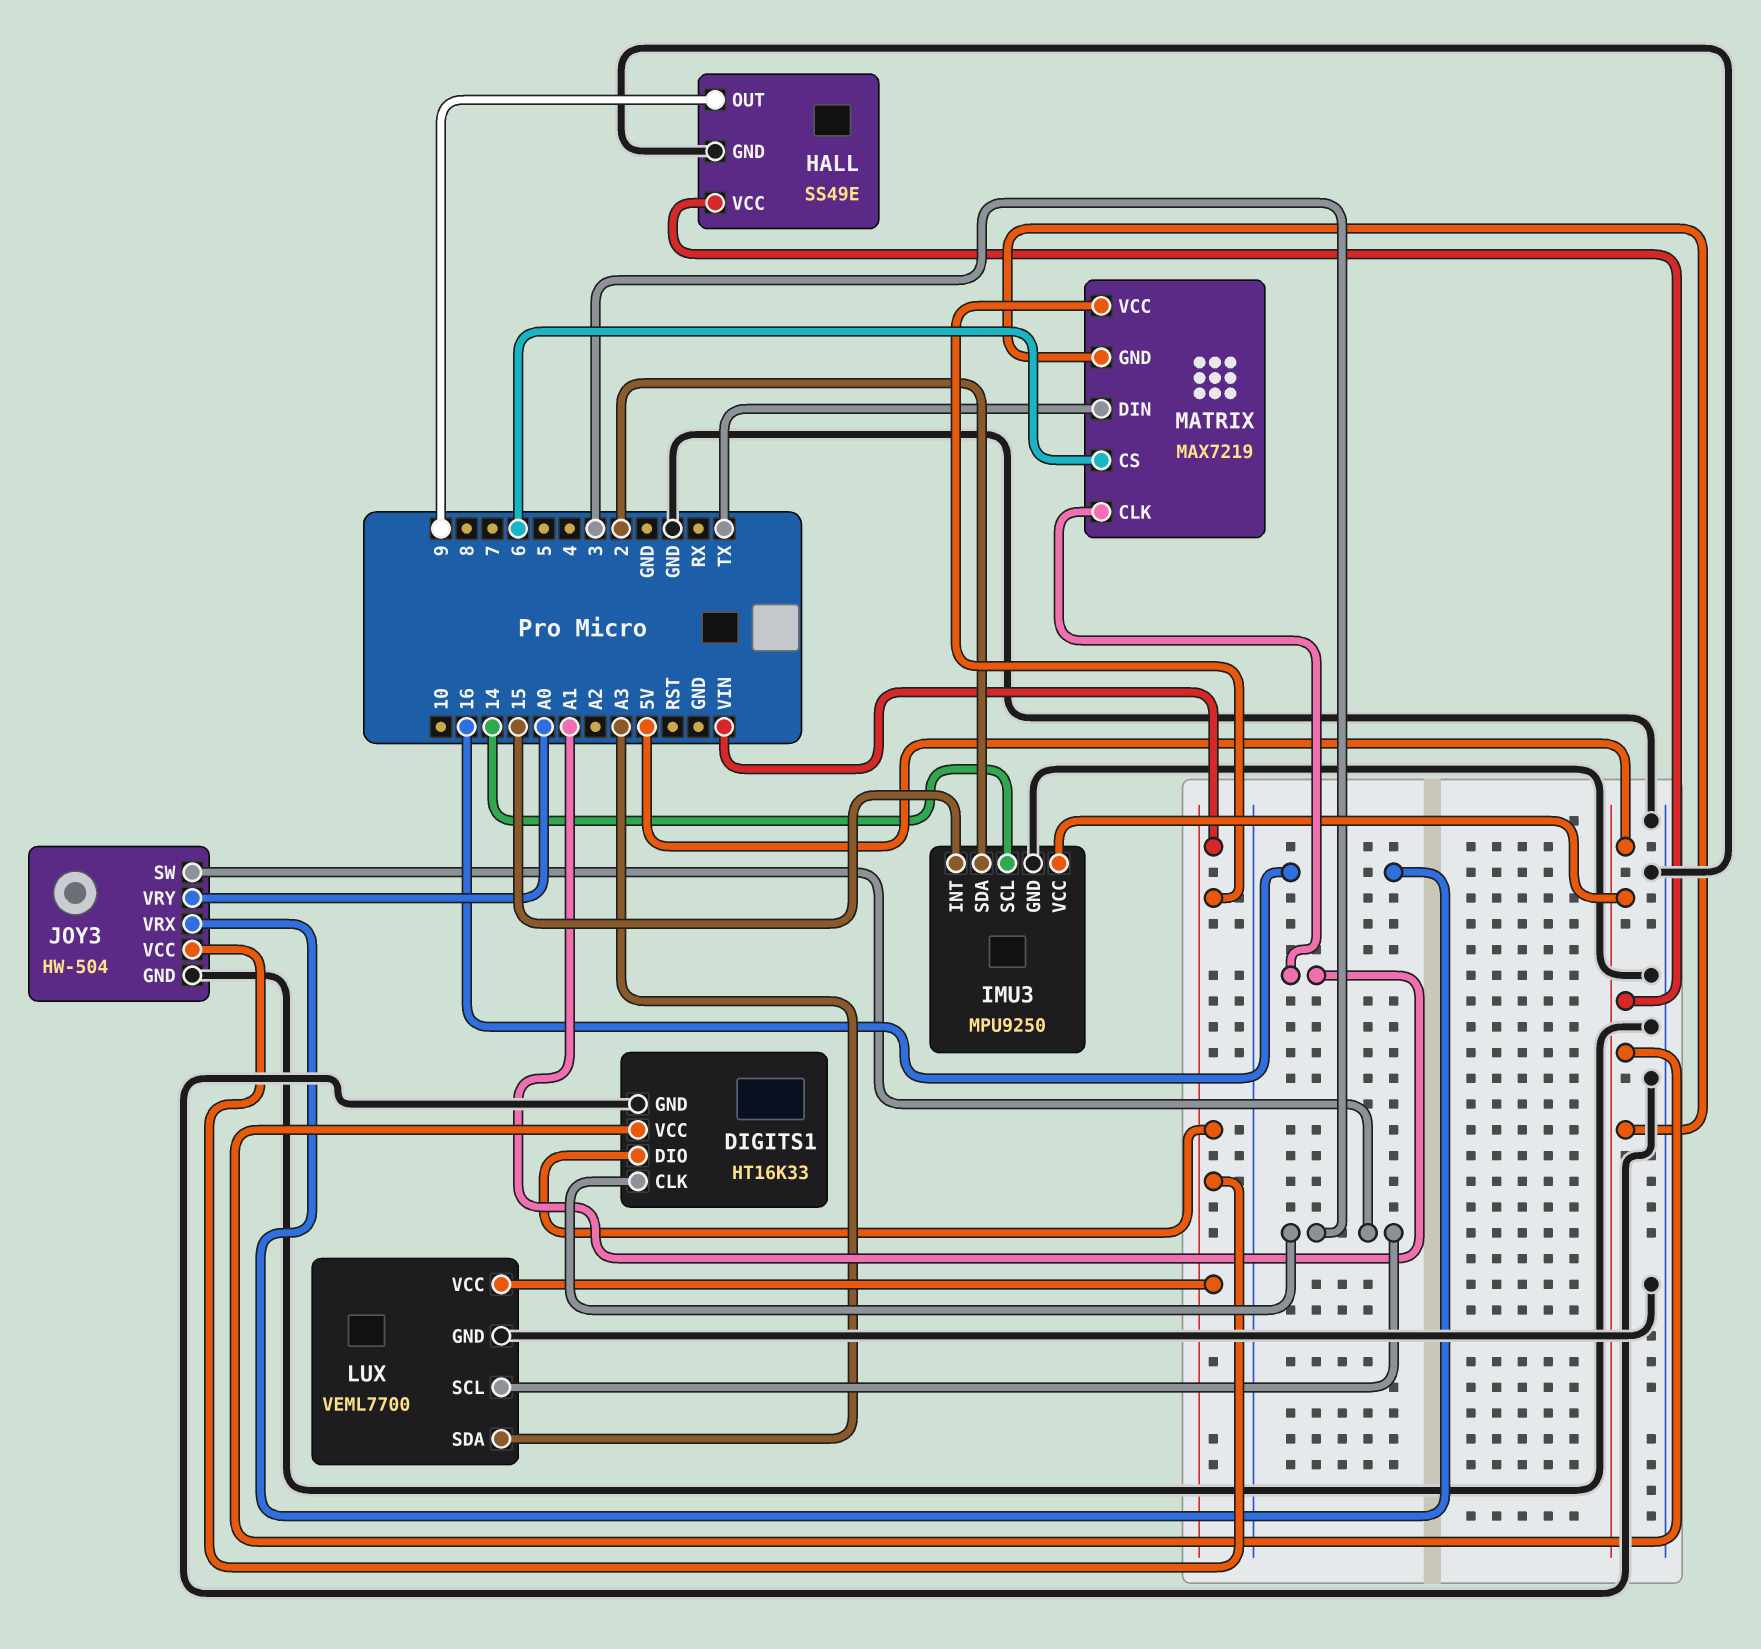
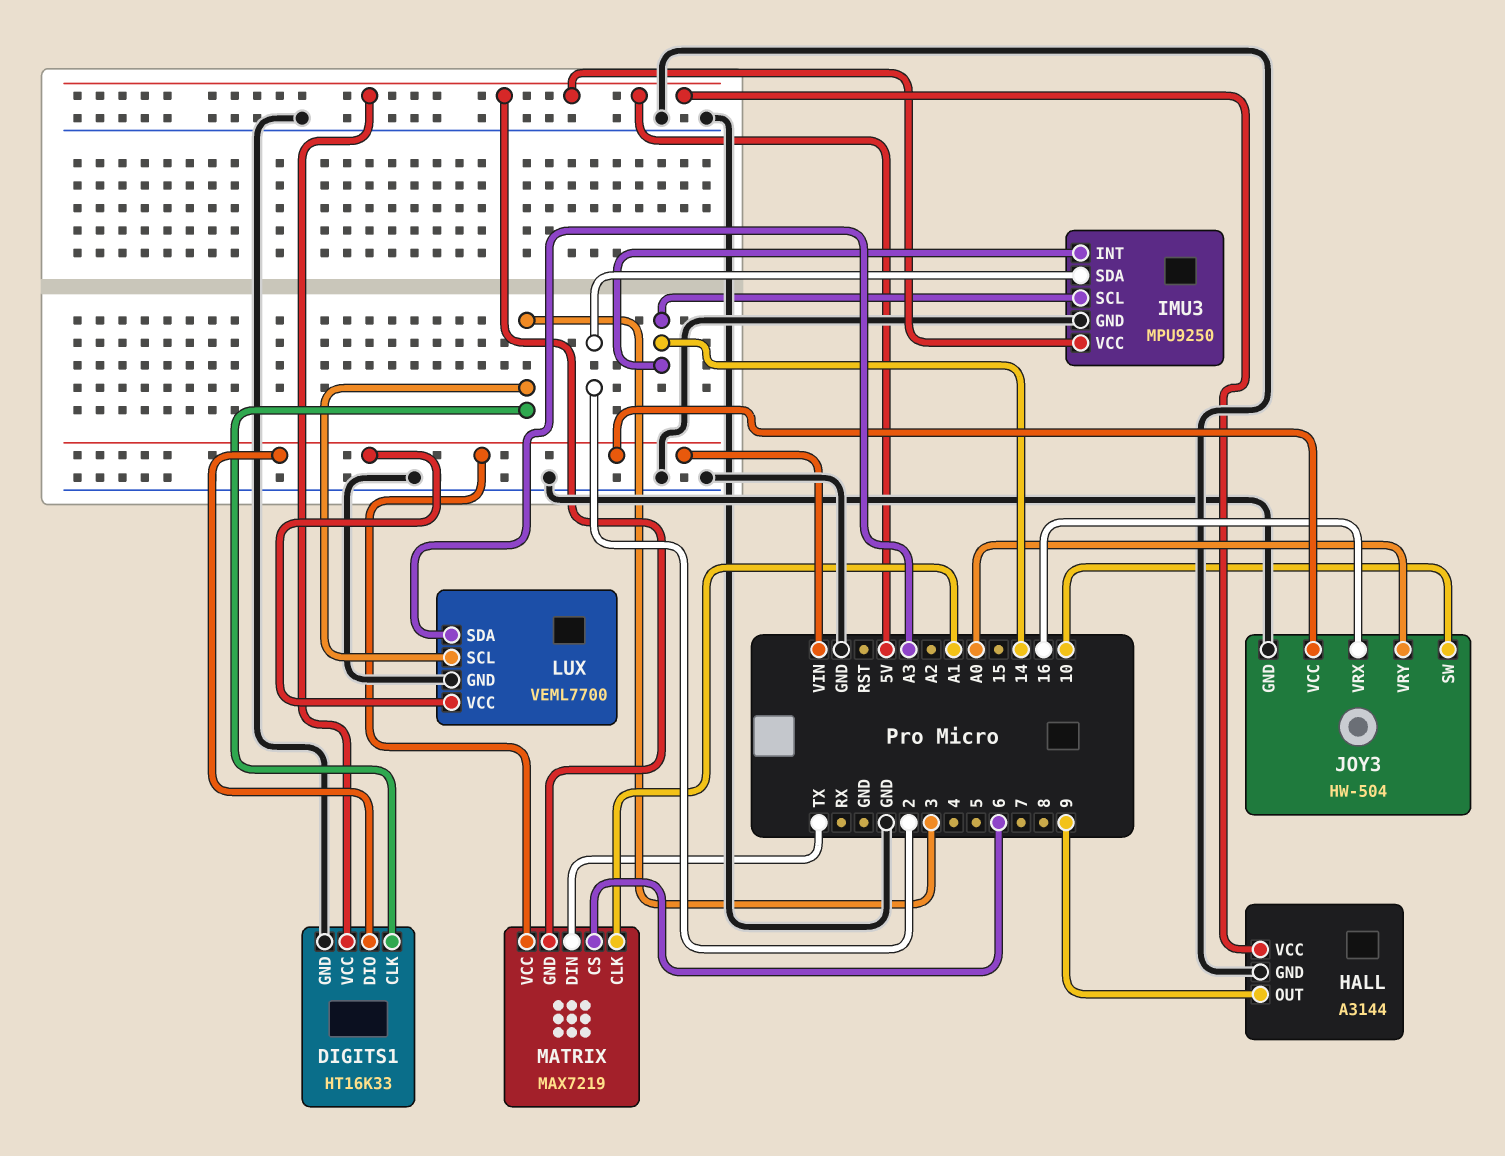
HALL: SS49E -> A3144
IMU3 pin INT: 15 -> 14
JOY3 pin SW: 3 -> 10

